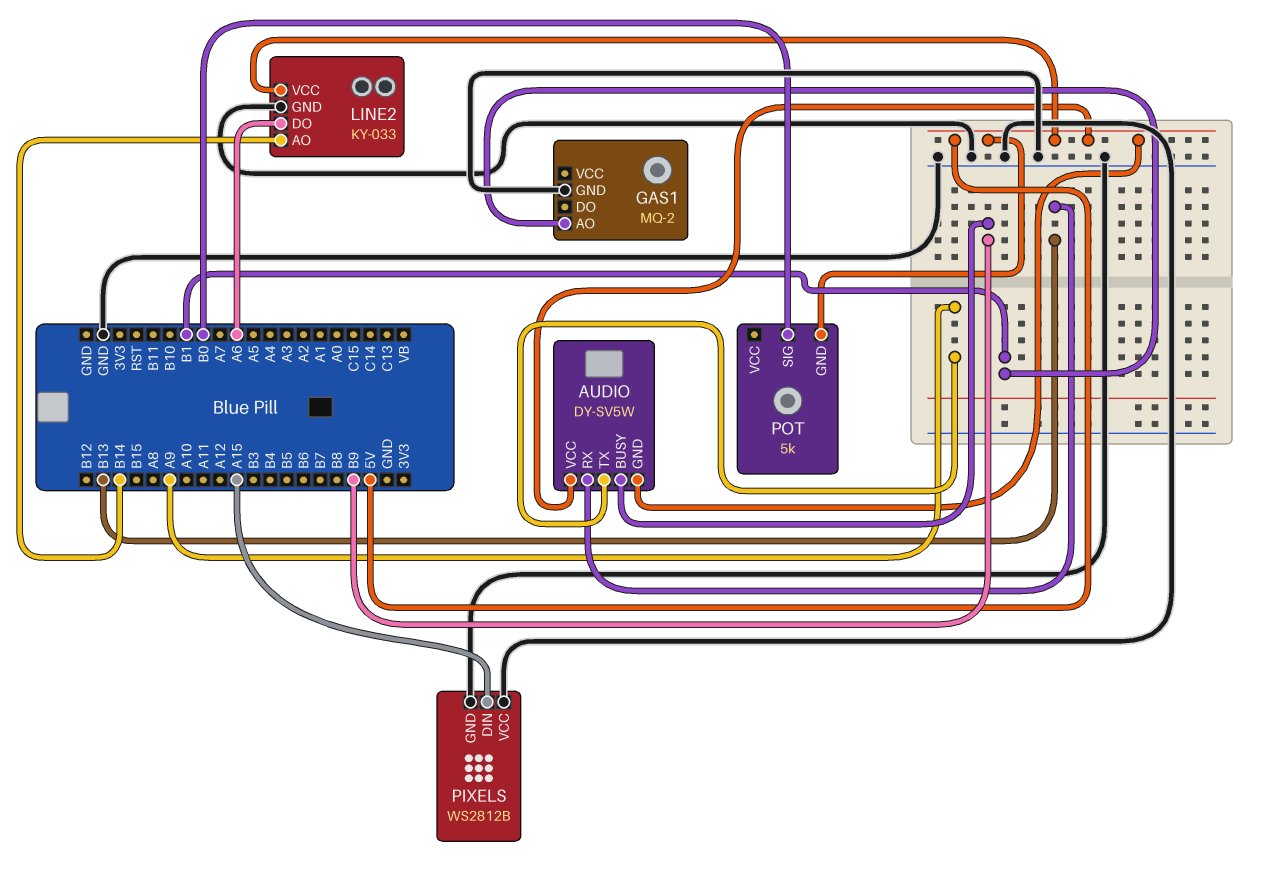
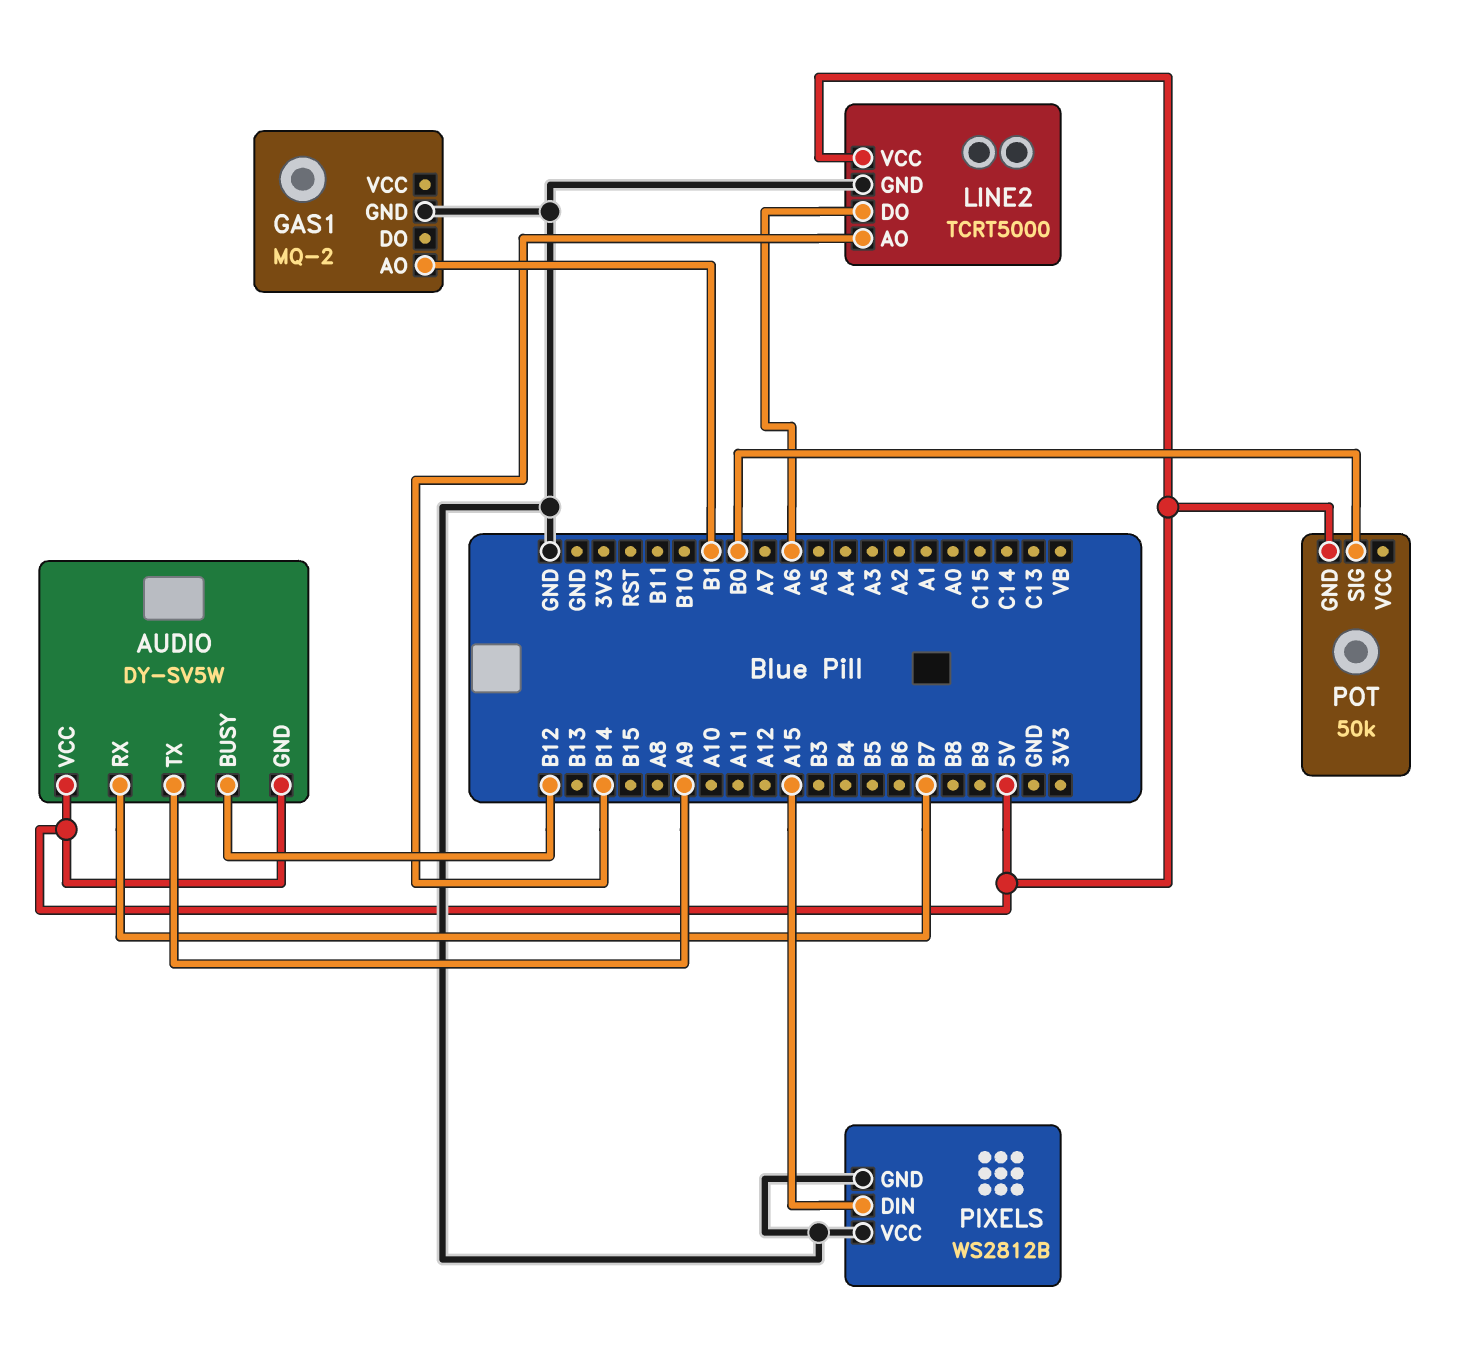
AUDIO pin BUSY: B9 -> B12
AUDIO pin RX: B13 -> B7
LINE2: KY-033 -> TCRT5000
POT: 5k -> 50k

